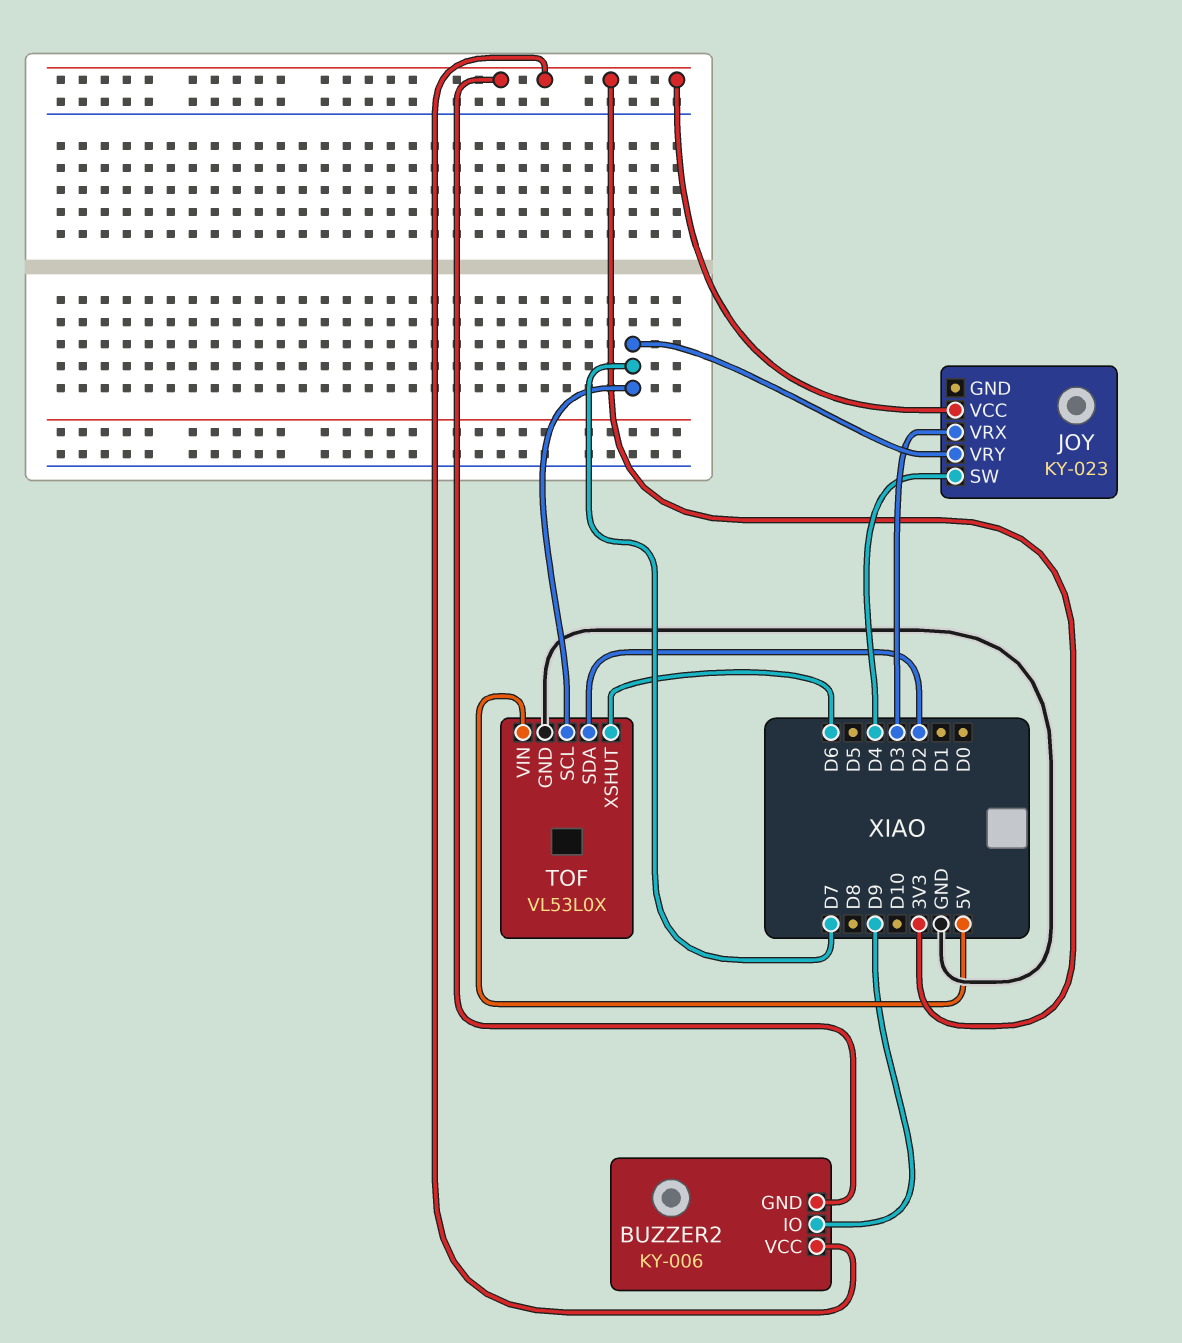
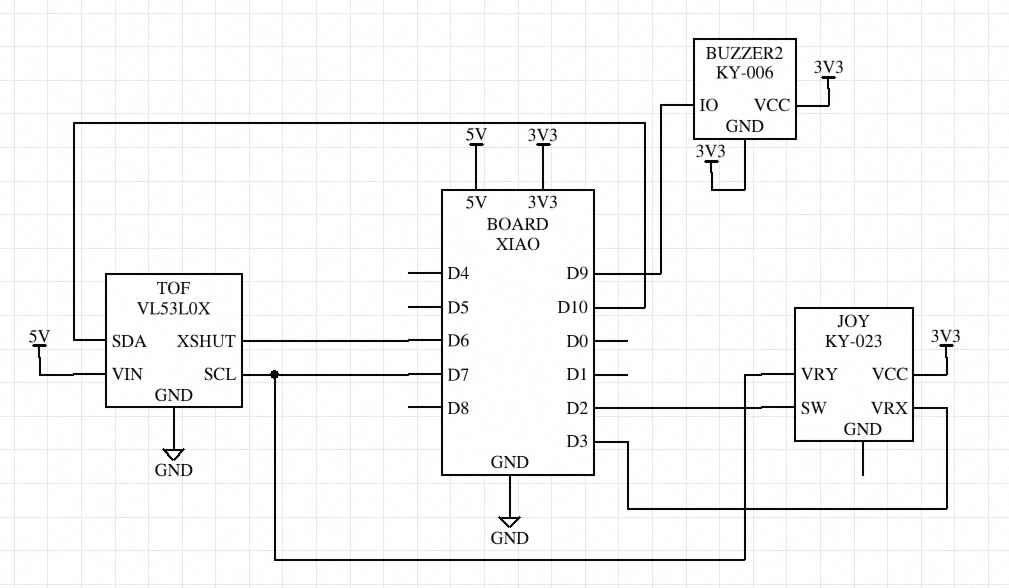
JOY pin SW: D4 -> D2
TOF pin SDA: D2 -> D10

